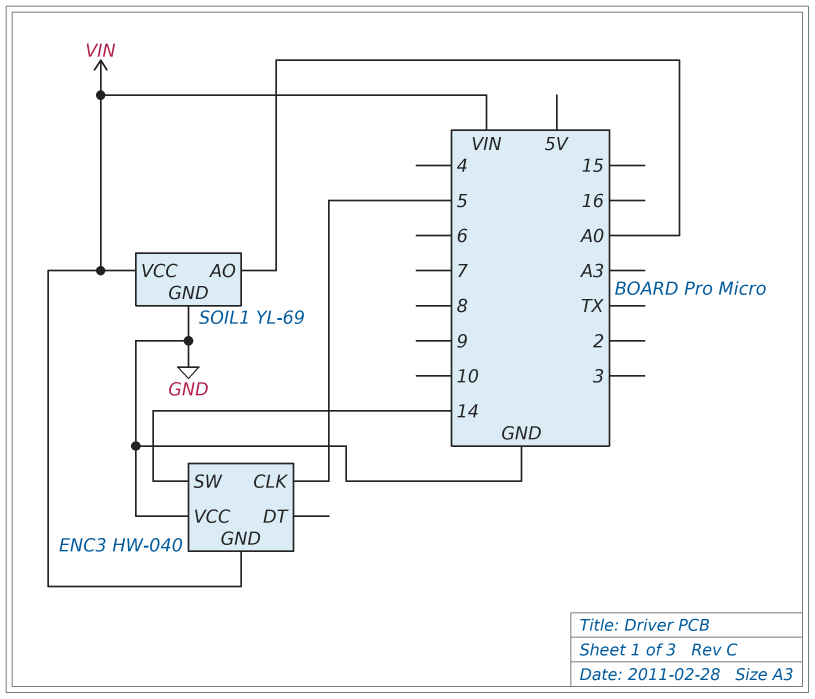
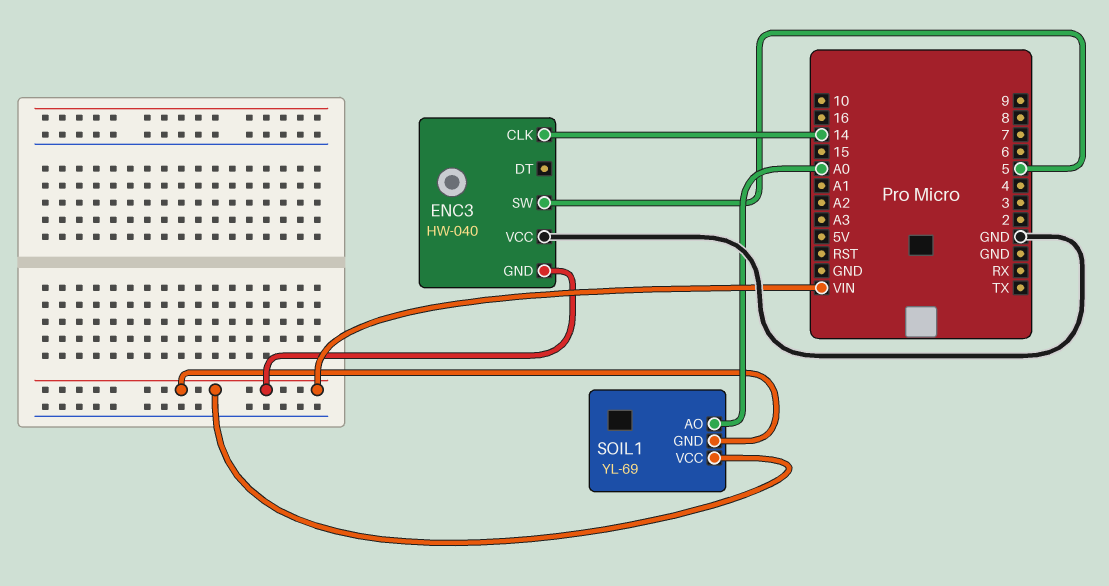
ENC3 pin CLK: 5 -> 14
ENC3 pin SW: 14 -> 5
SOIL1 pin GND: GND -> VIN

